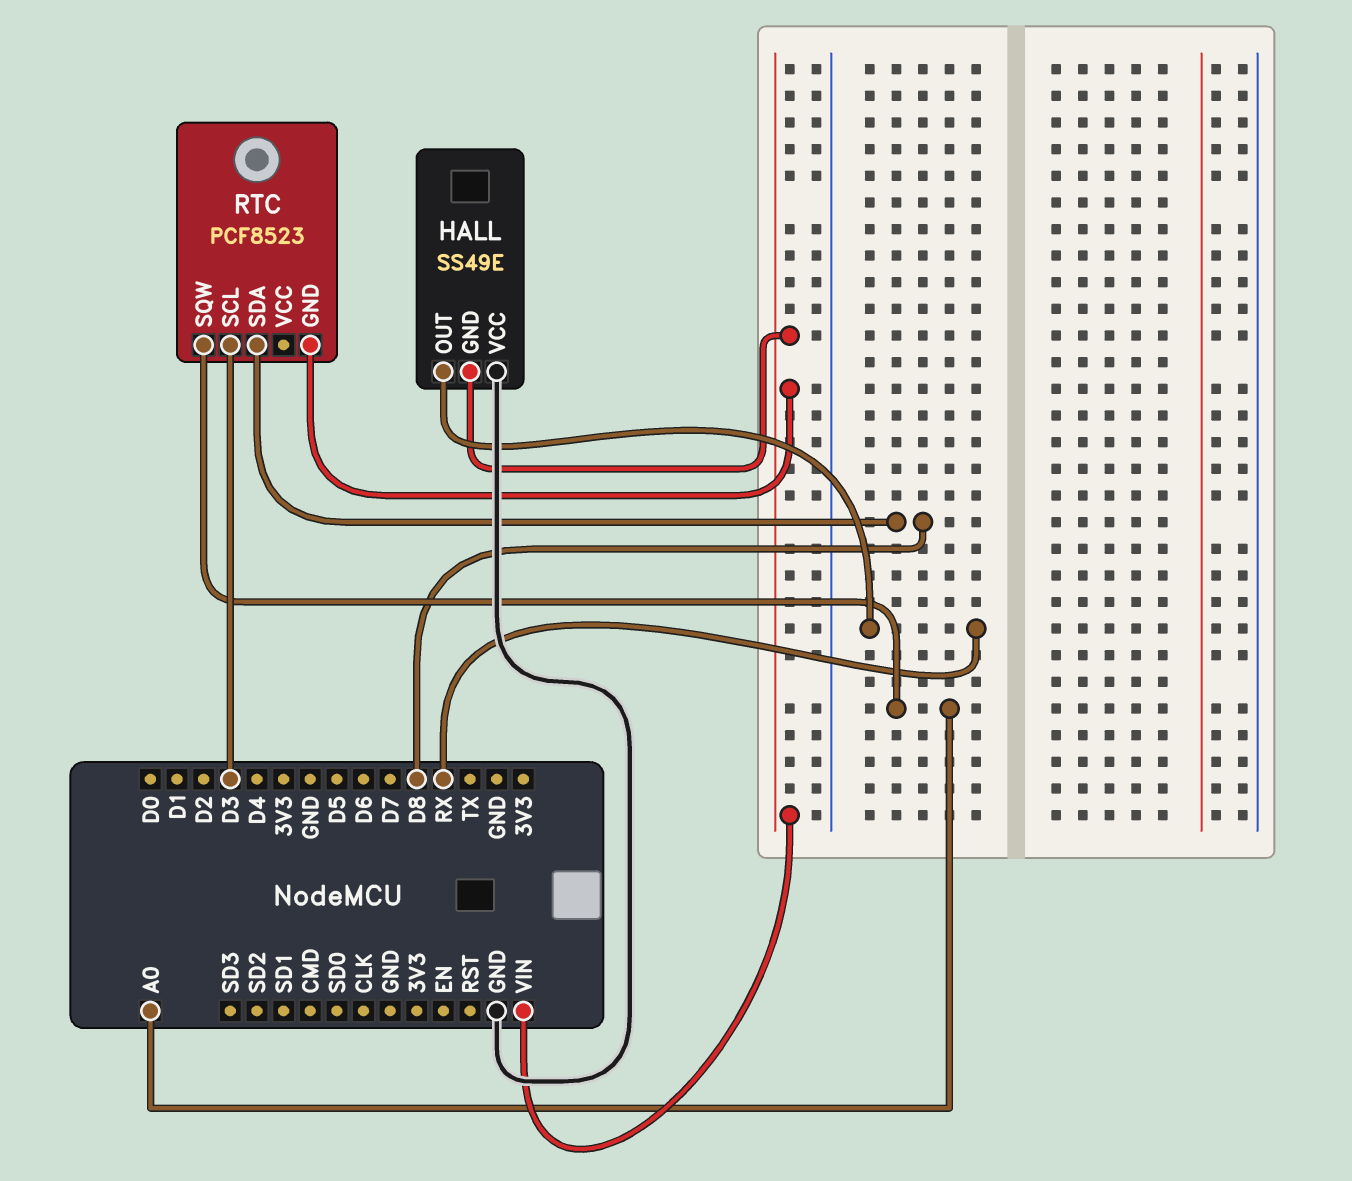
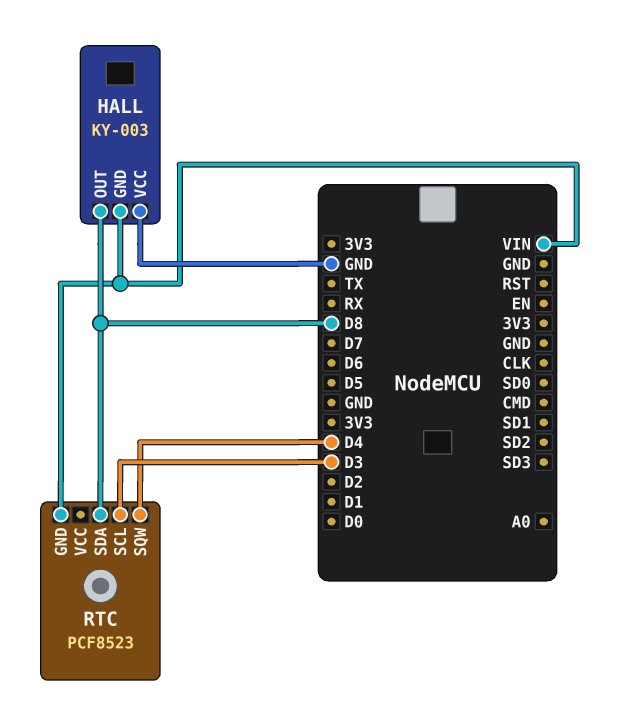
HALL: SS49E -> KY-003
HALL pin OUT: RX -> D8
RTC pin SQW: A0 -> D4

